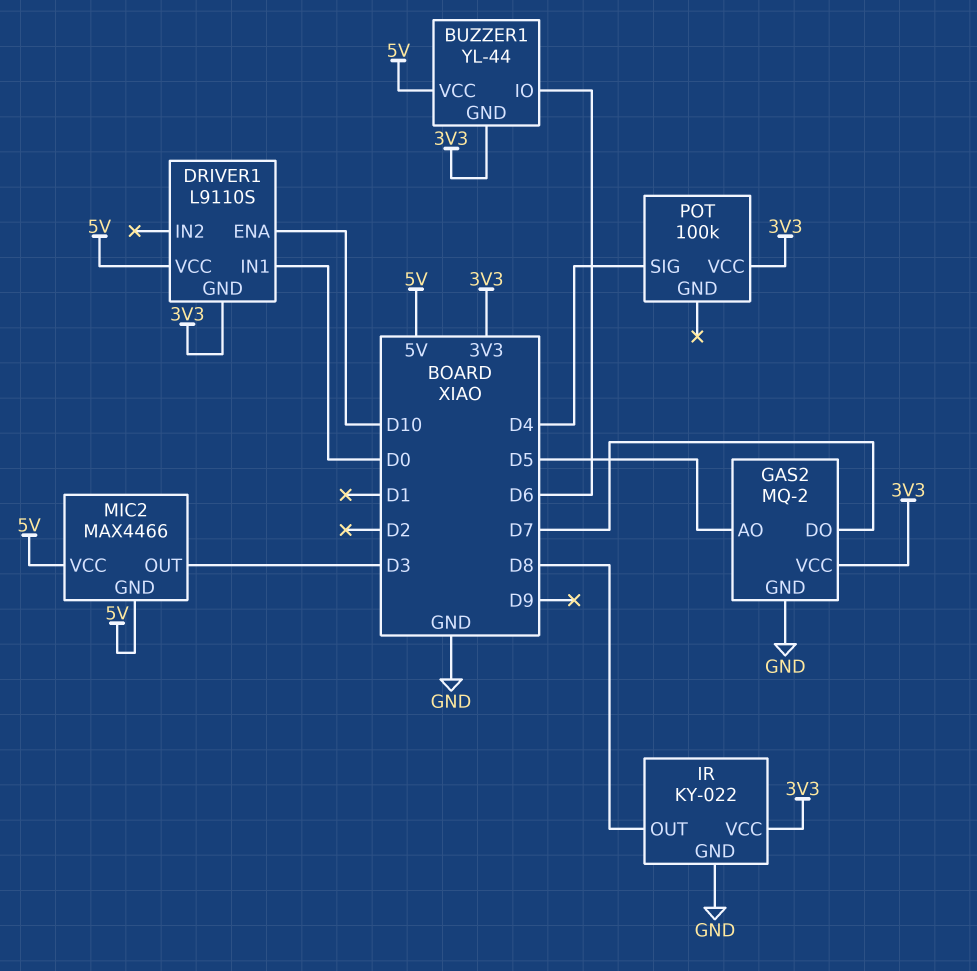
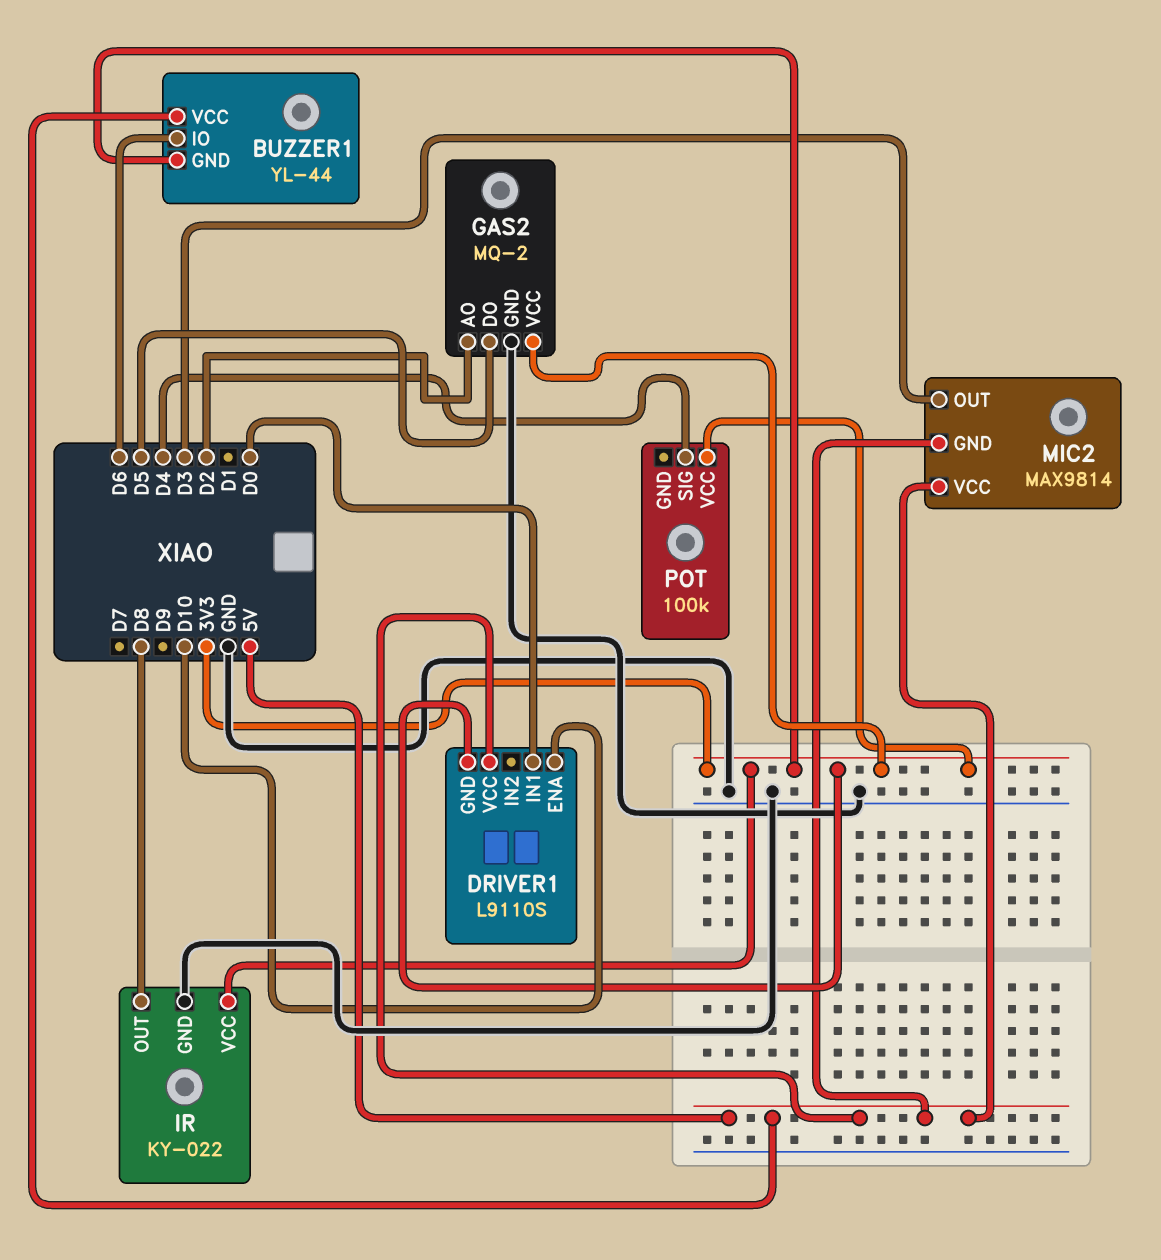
GAS2 pin AO: D5 -> D2
GAS2 pin DO: D7 -> D5
MIC2: MAX4466 -> MAX9814

